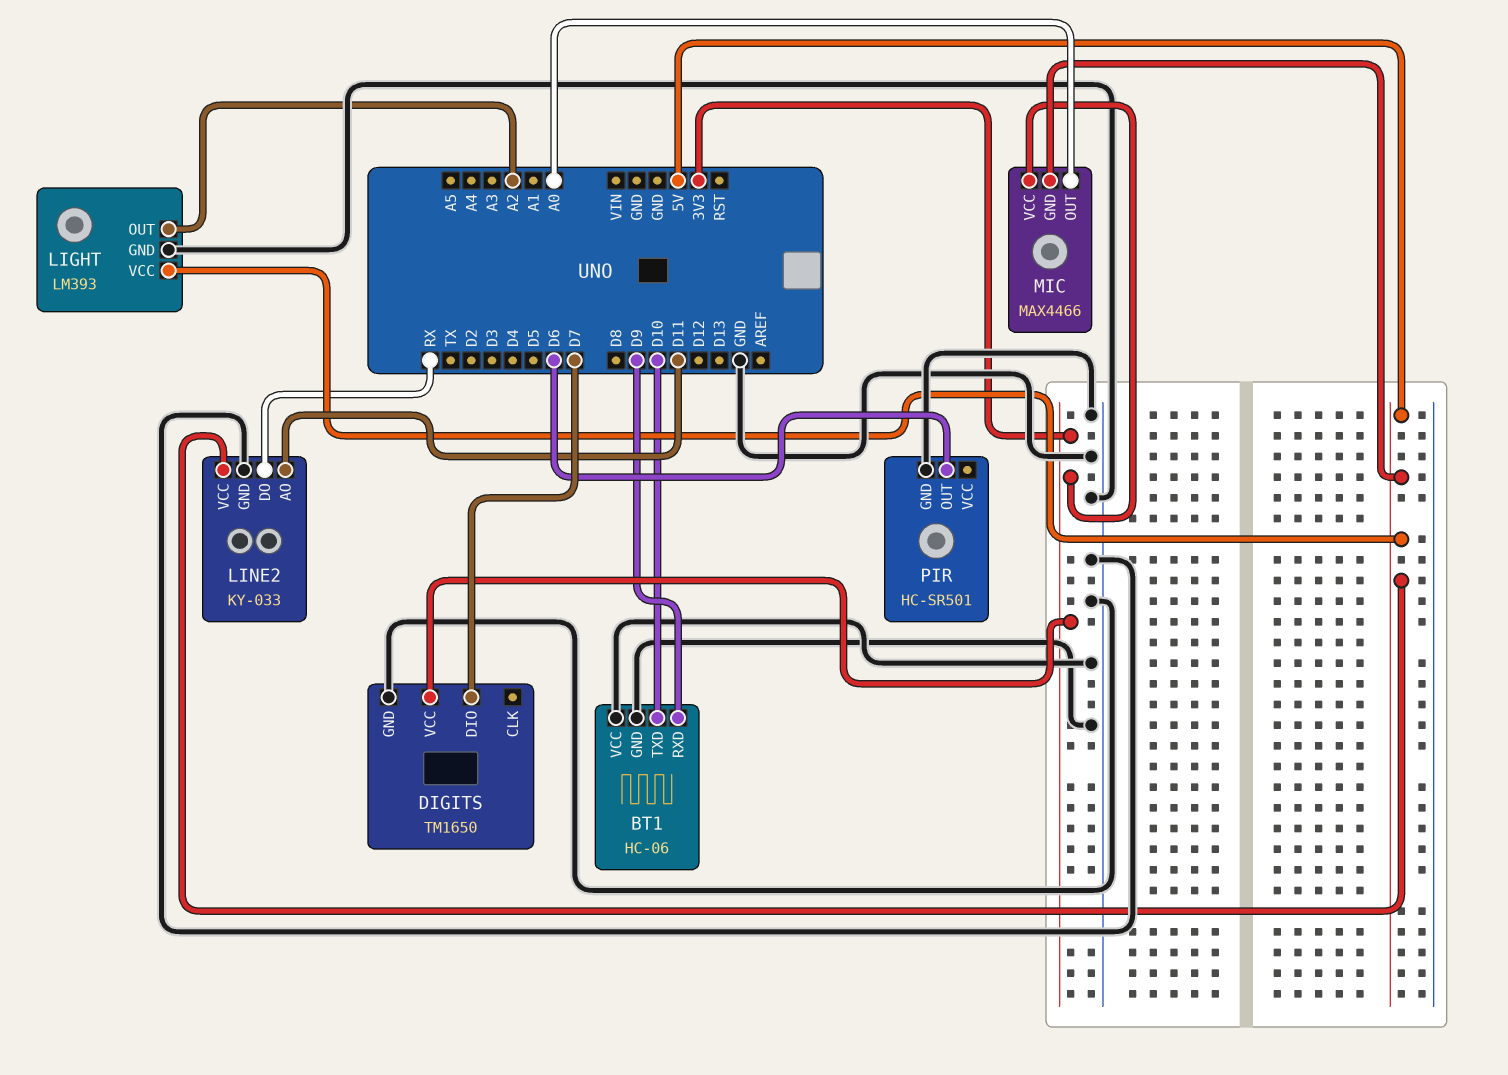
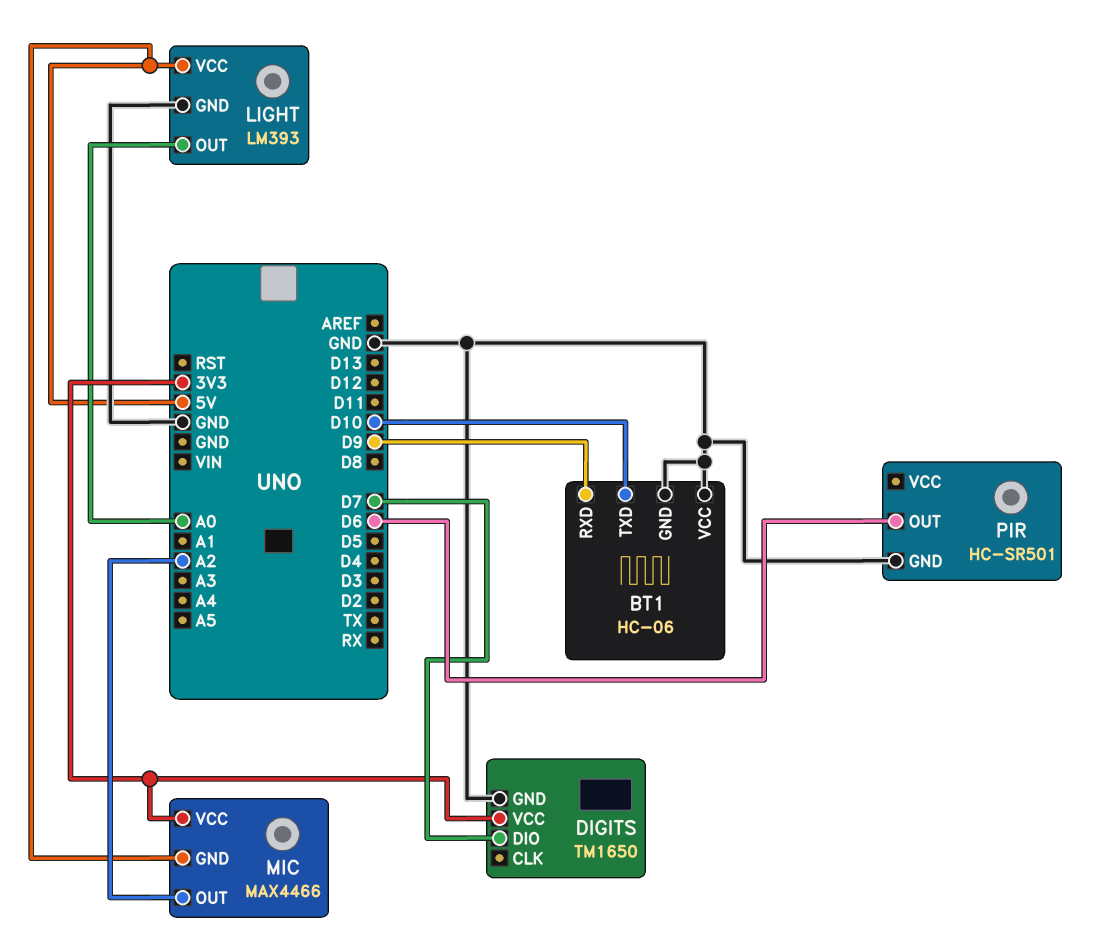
LIGHT pin OUT: A2 -> A0
LINE2: KY-033 -> none
LINE2 pin AO: D11 -> none
LINE2 pin DO: RX -> none
LINE2 pin GND: GND -> none
LINE2 pin VCC: 5V -> none
MIC pin OUT: A0 -> A2

